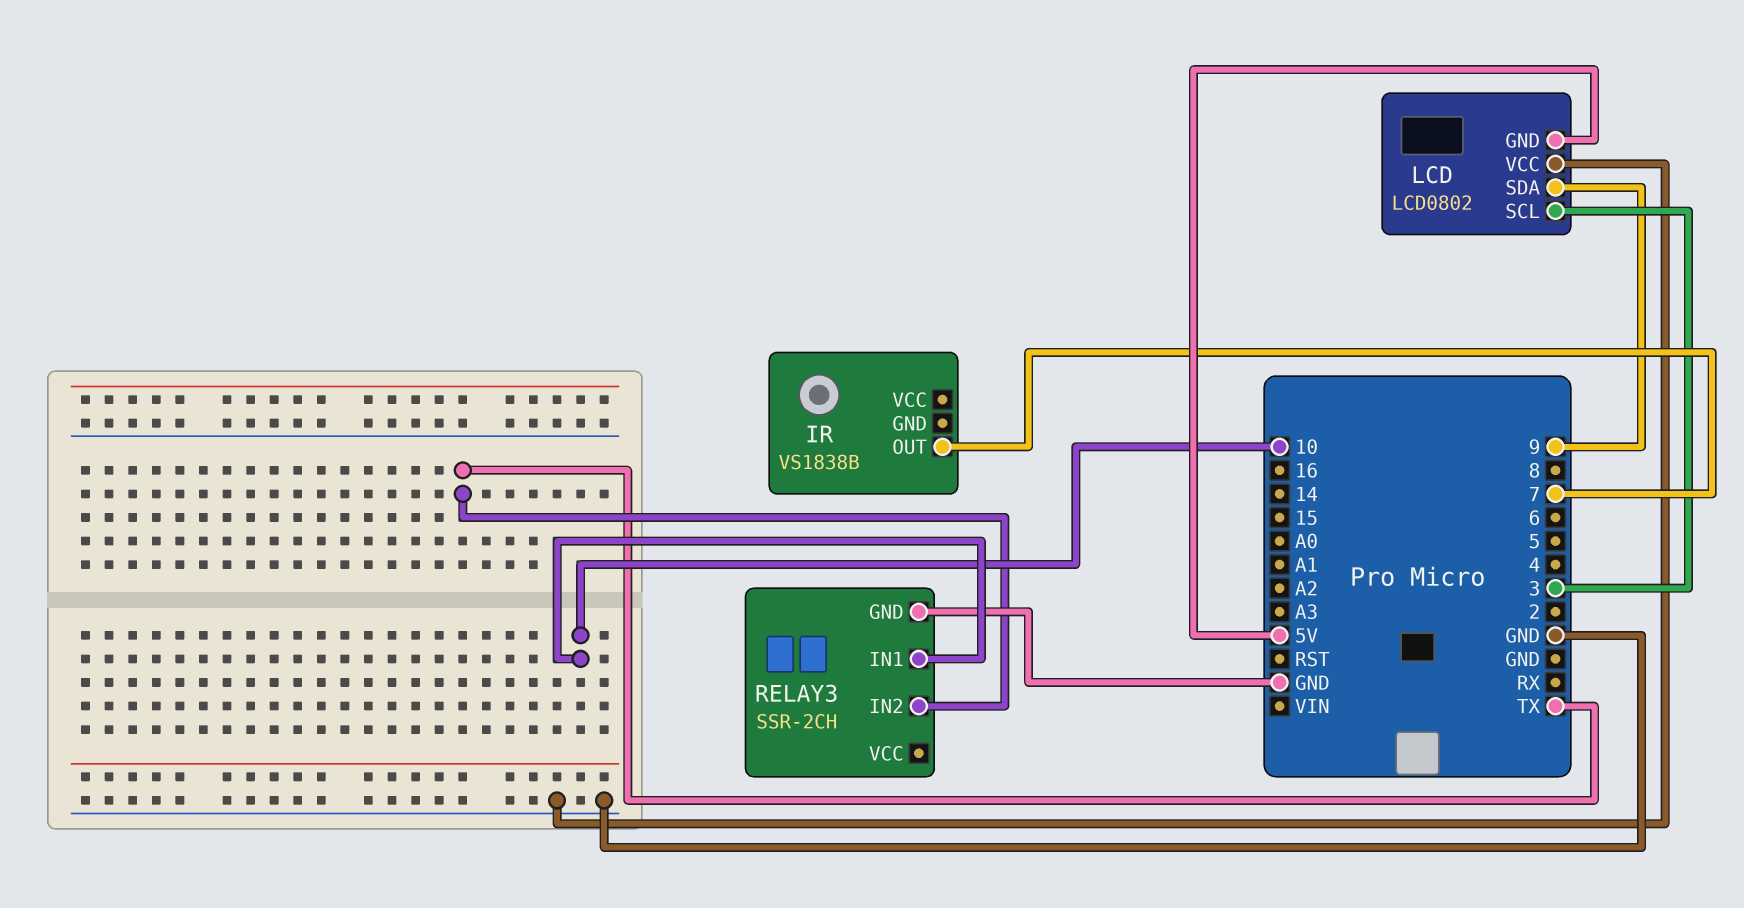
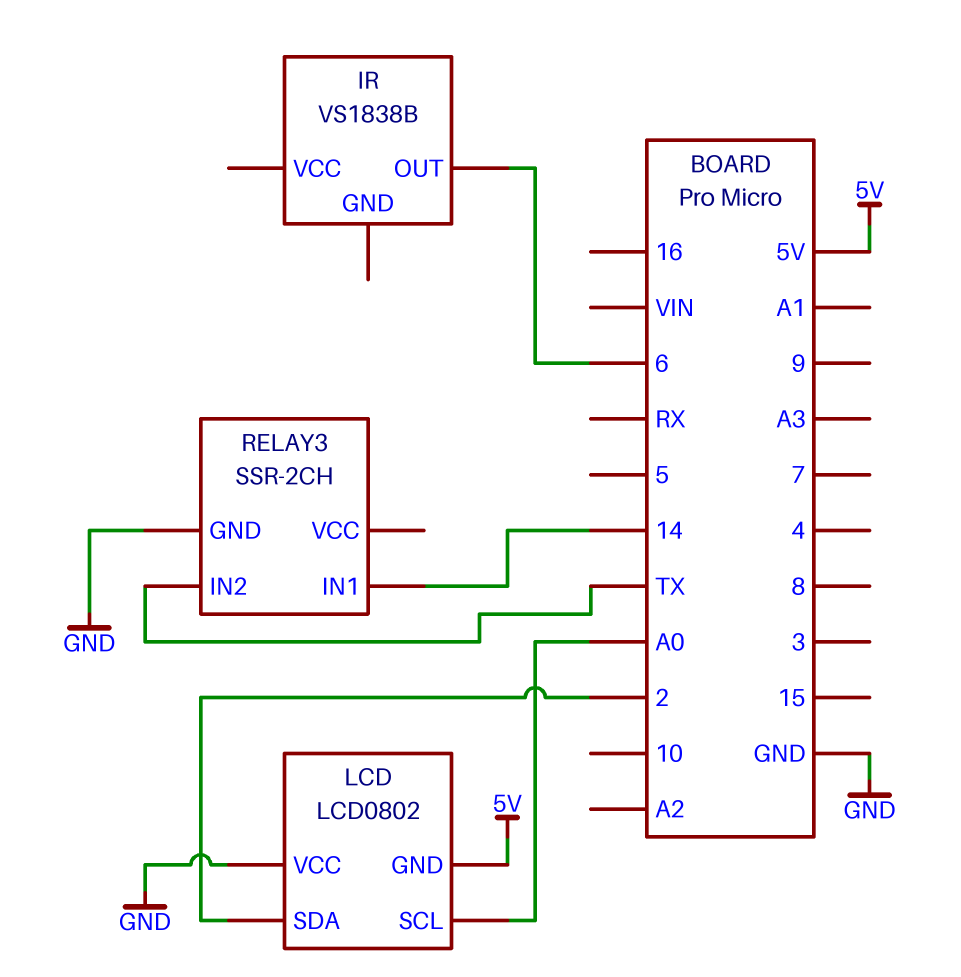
IR pin OUT: 7 -> 6
LCD pin SCL: 3 -> A0
LCD pin SDA: 9 -> 2
RELAY3 pin IN1: 10 -> 14

